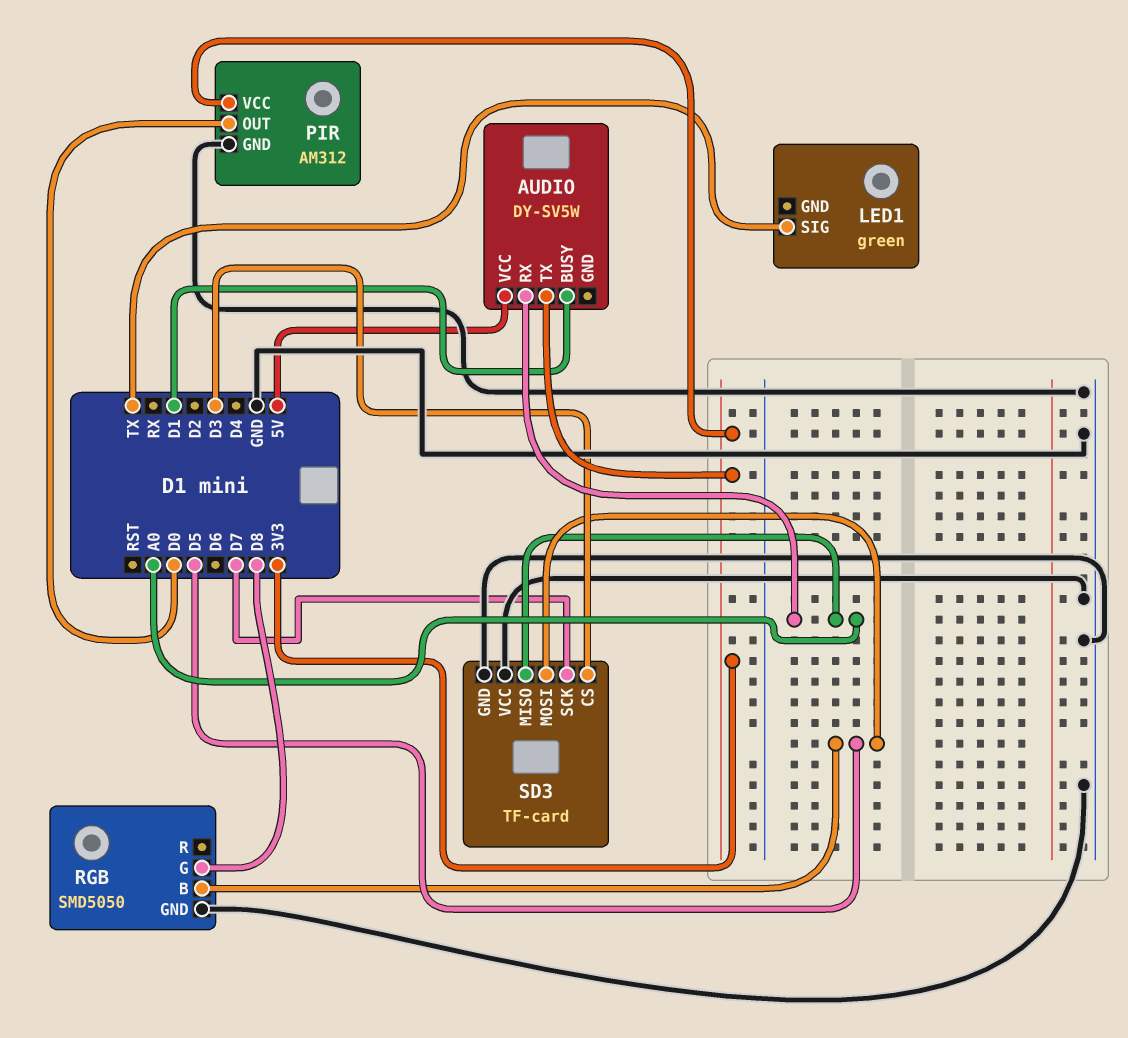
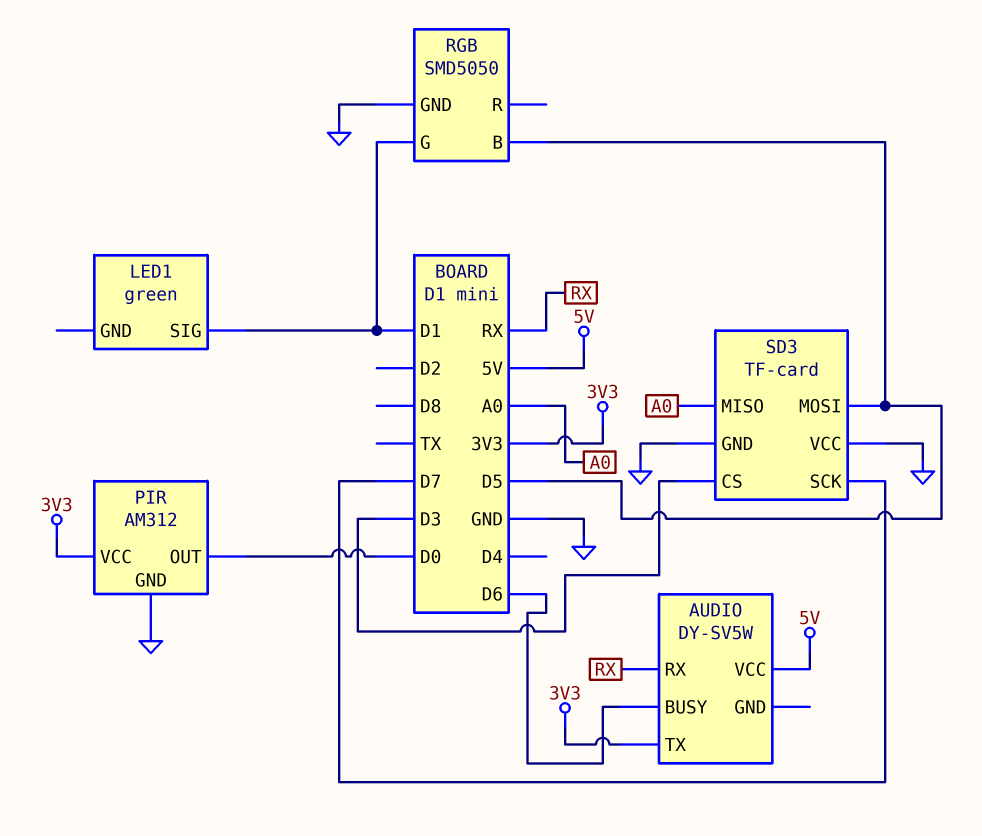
AUDIO pin BUSY: D1 -> D6
AUDIO pin RX: A0 -> RX
LED1 pin SIG: TX -> D1
RGB pin G: D8 -> D1

